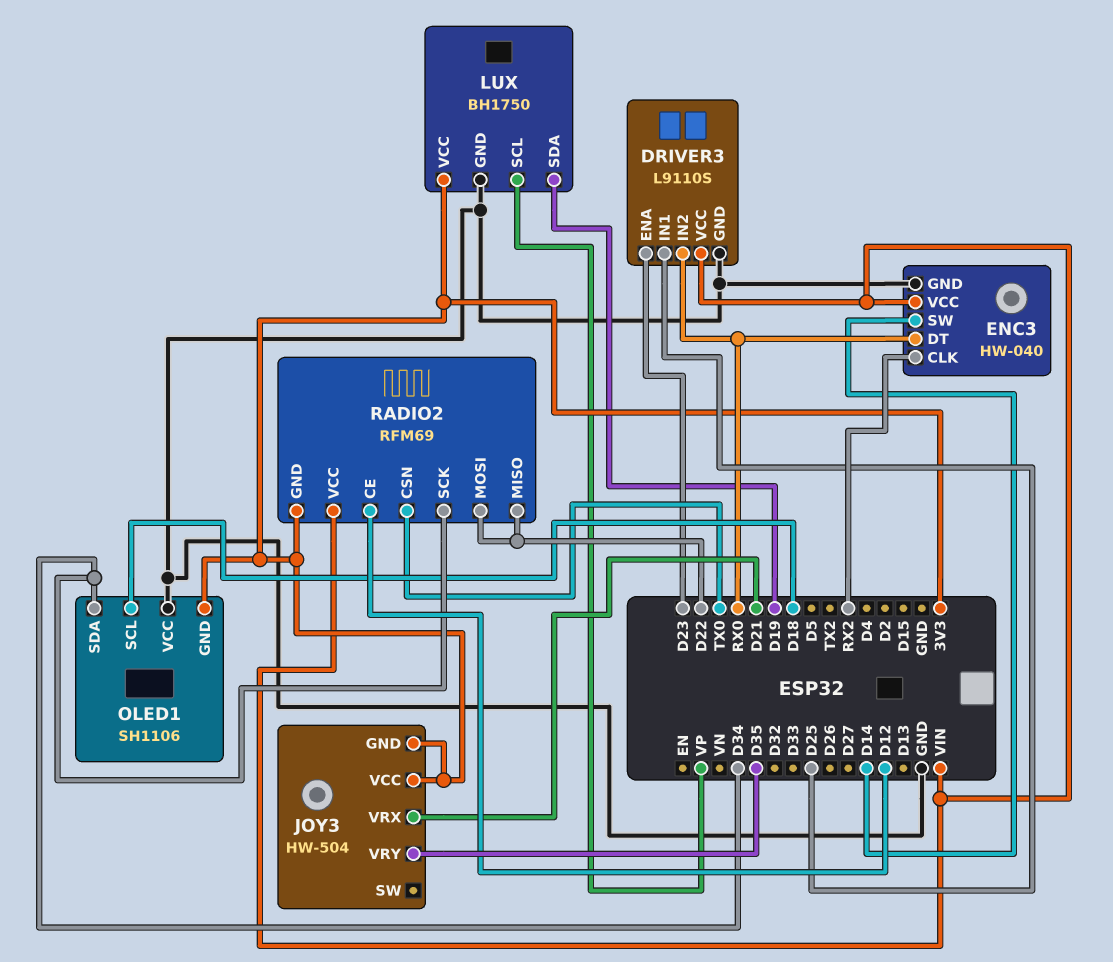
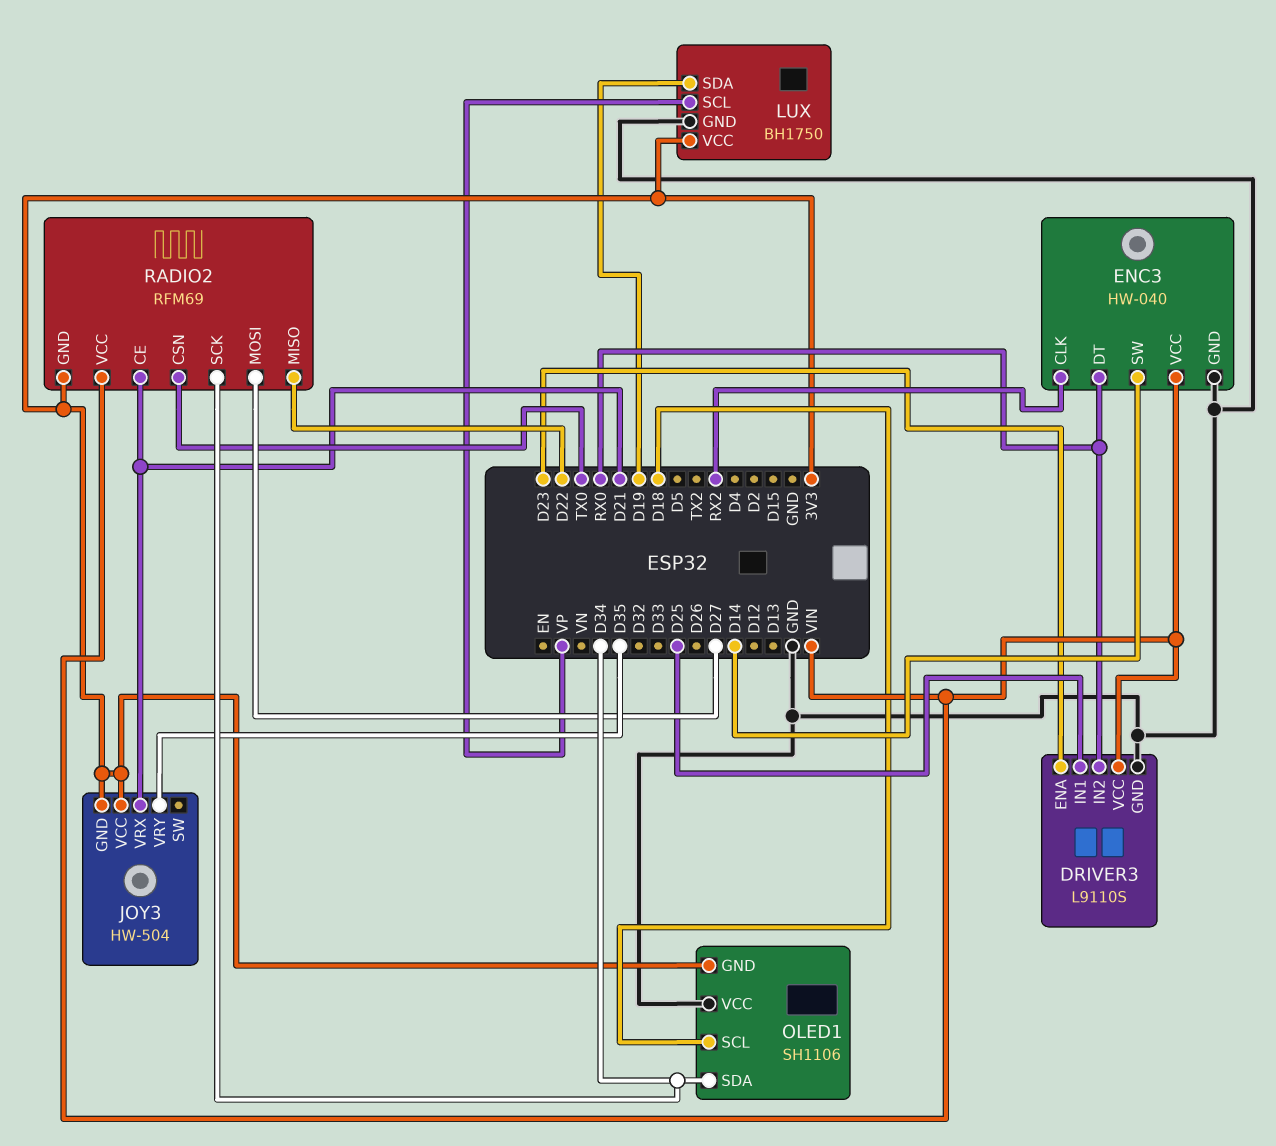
RADIO2 pin CE: D12 -> D21
RADIO2 pin MOSI: D22 -> D27

